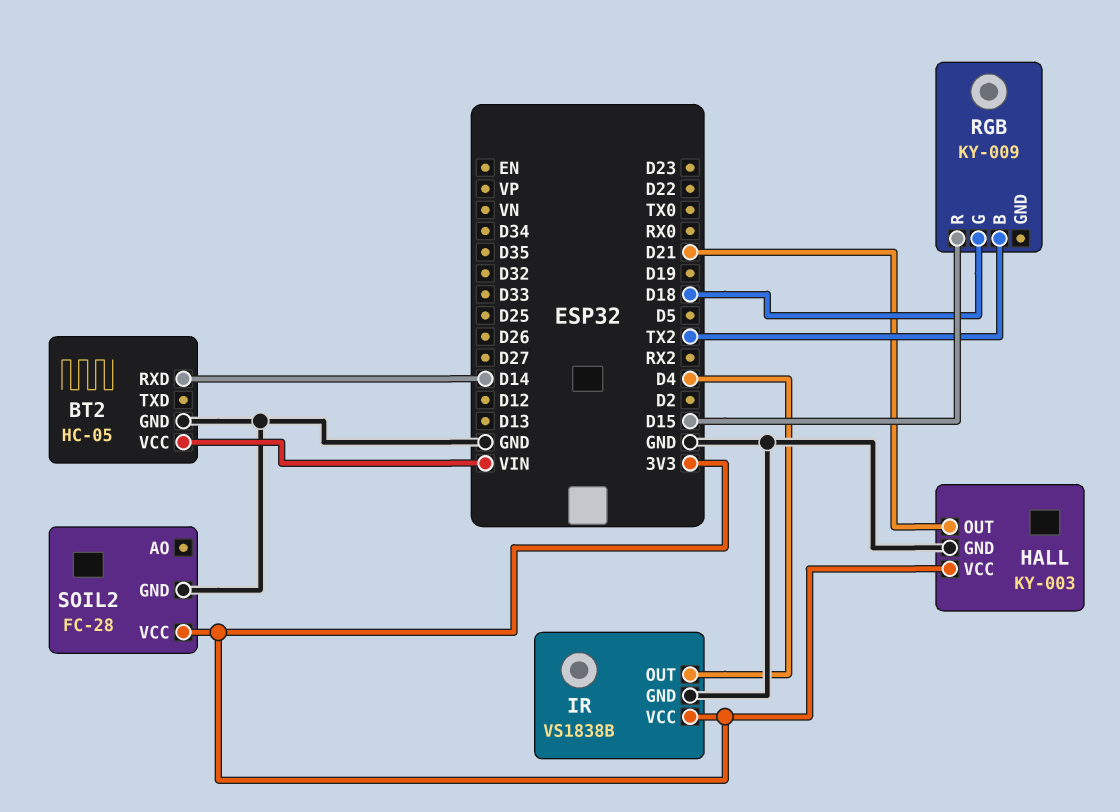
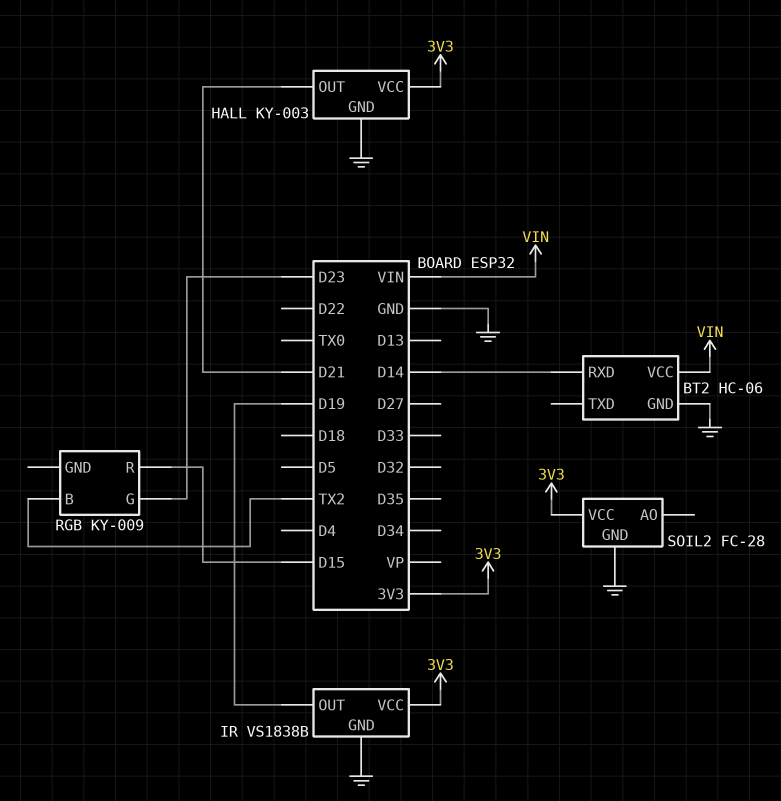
BT2: HC-05 -> HC-06
IR pin OUT: D4 -> D19
RGB pin G: D18 -> D23

